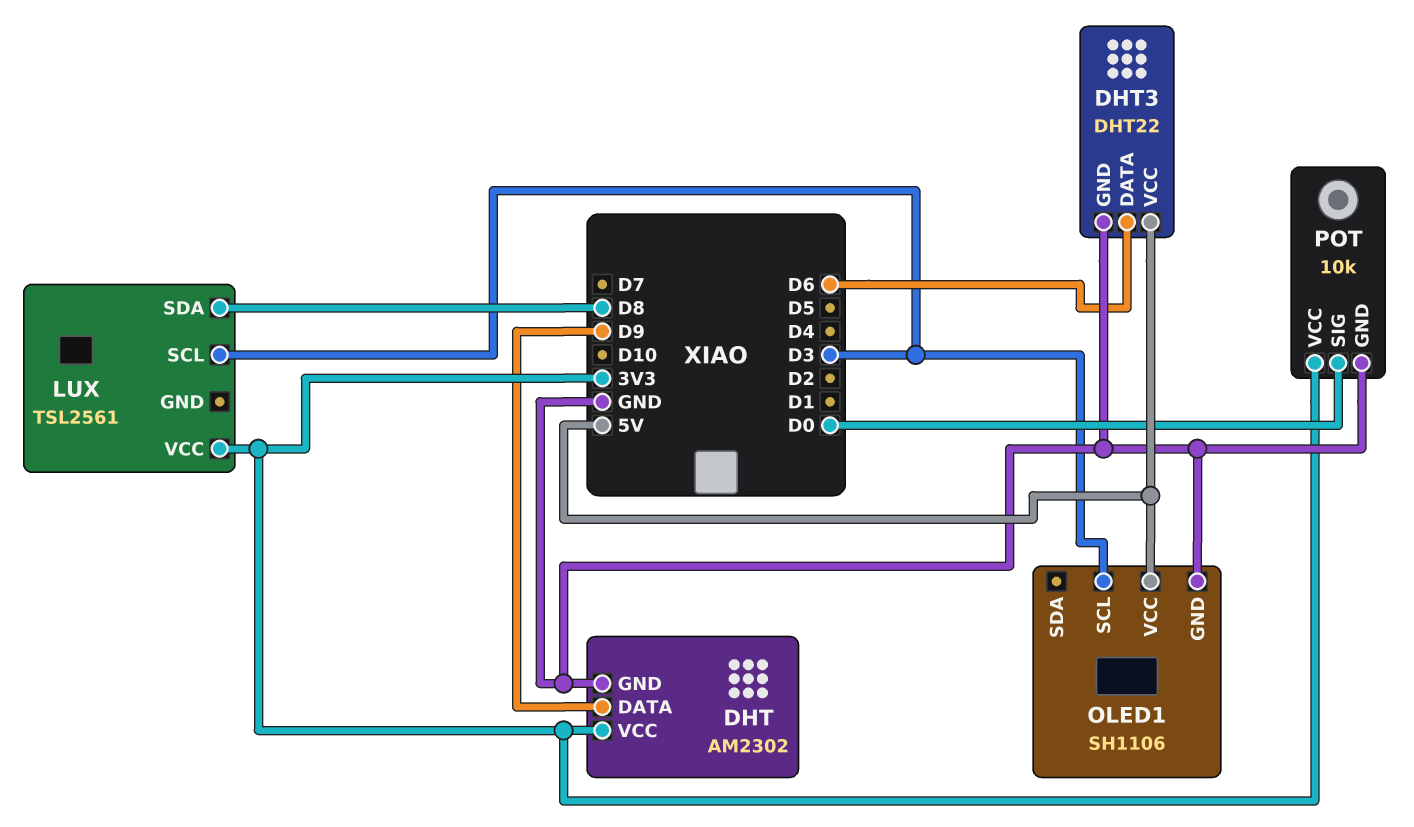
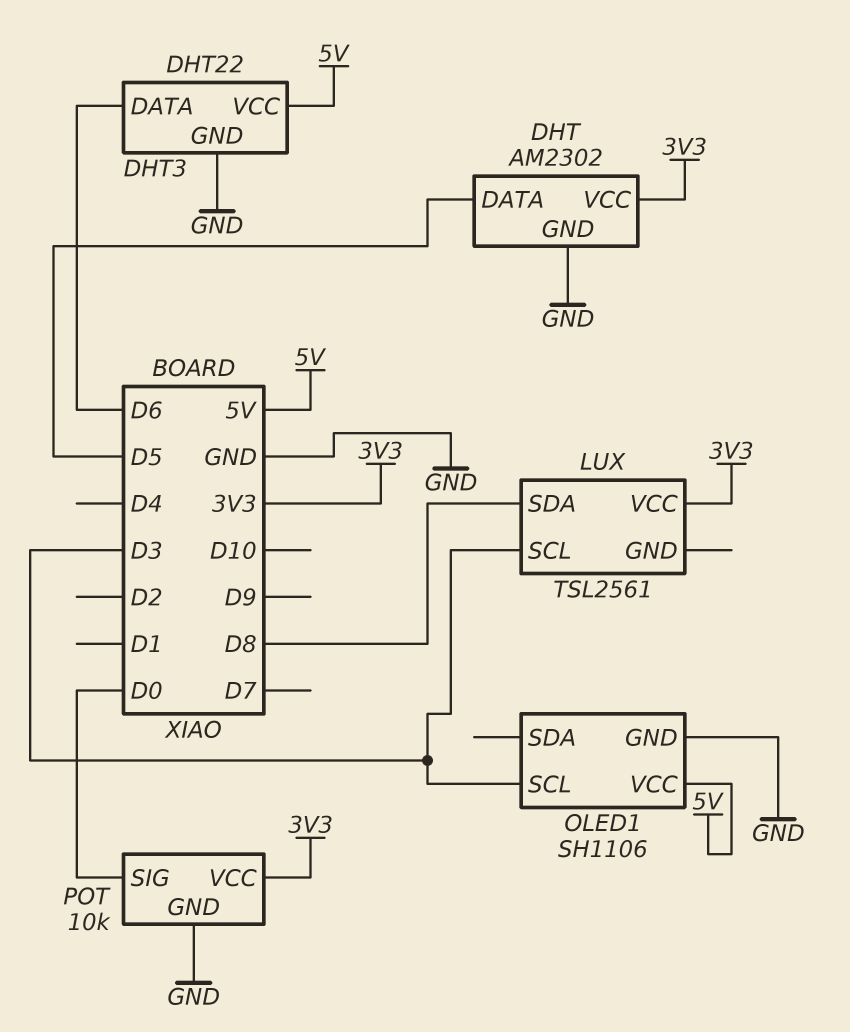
DHT pin DATA: D9 -> D5

